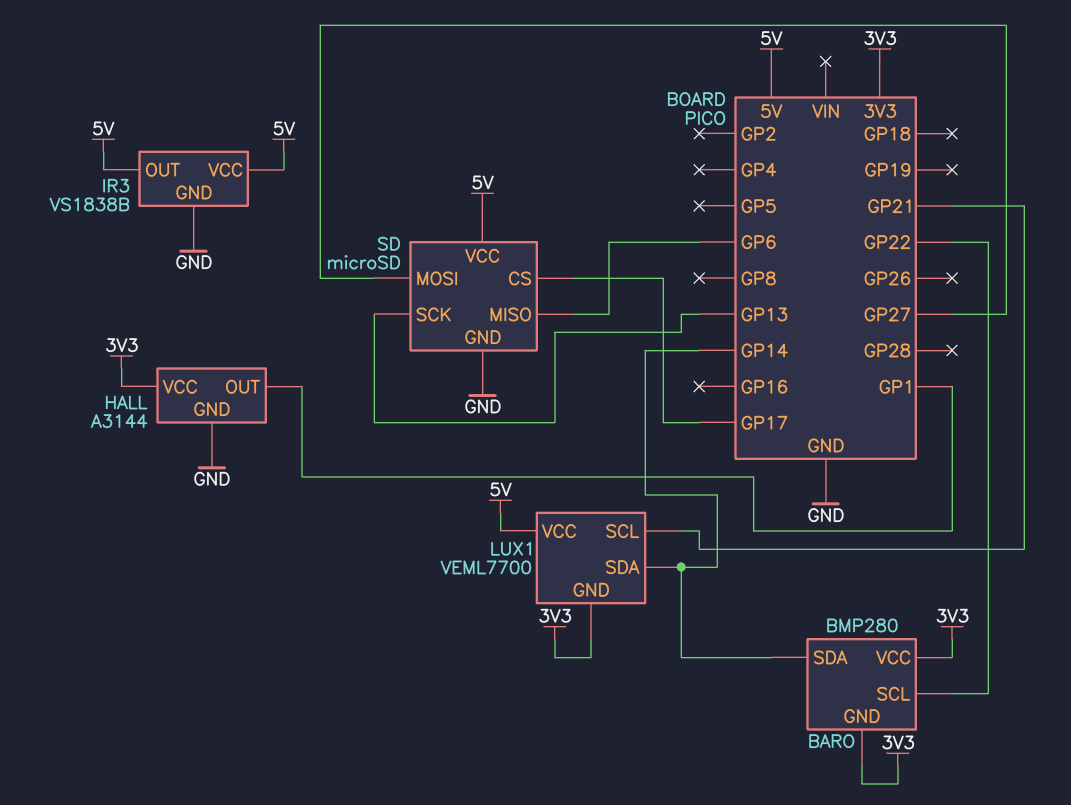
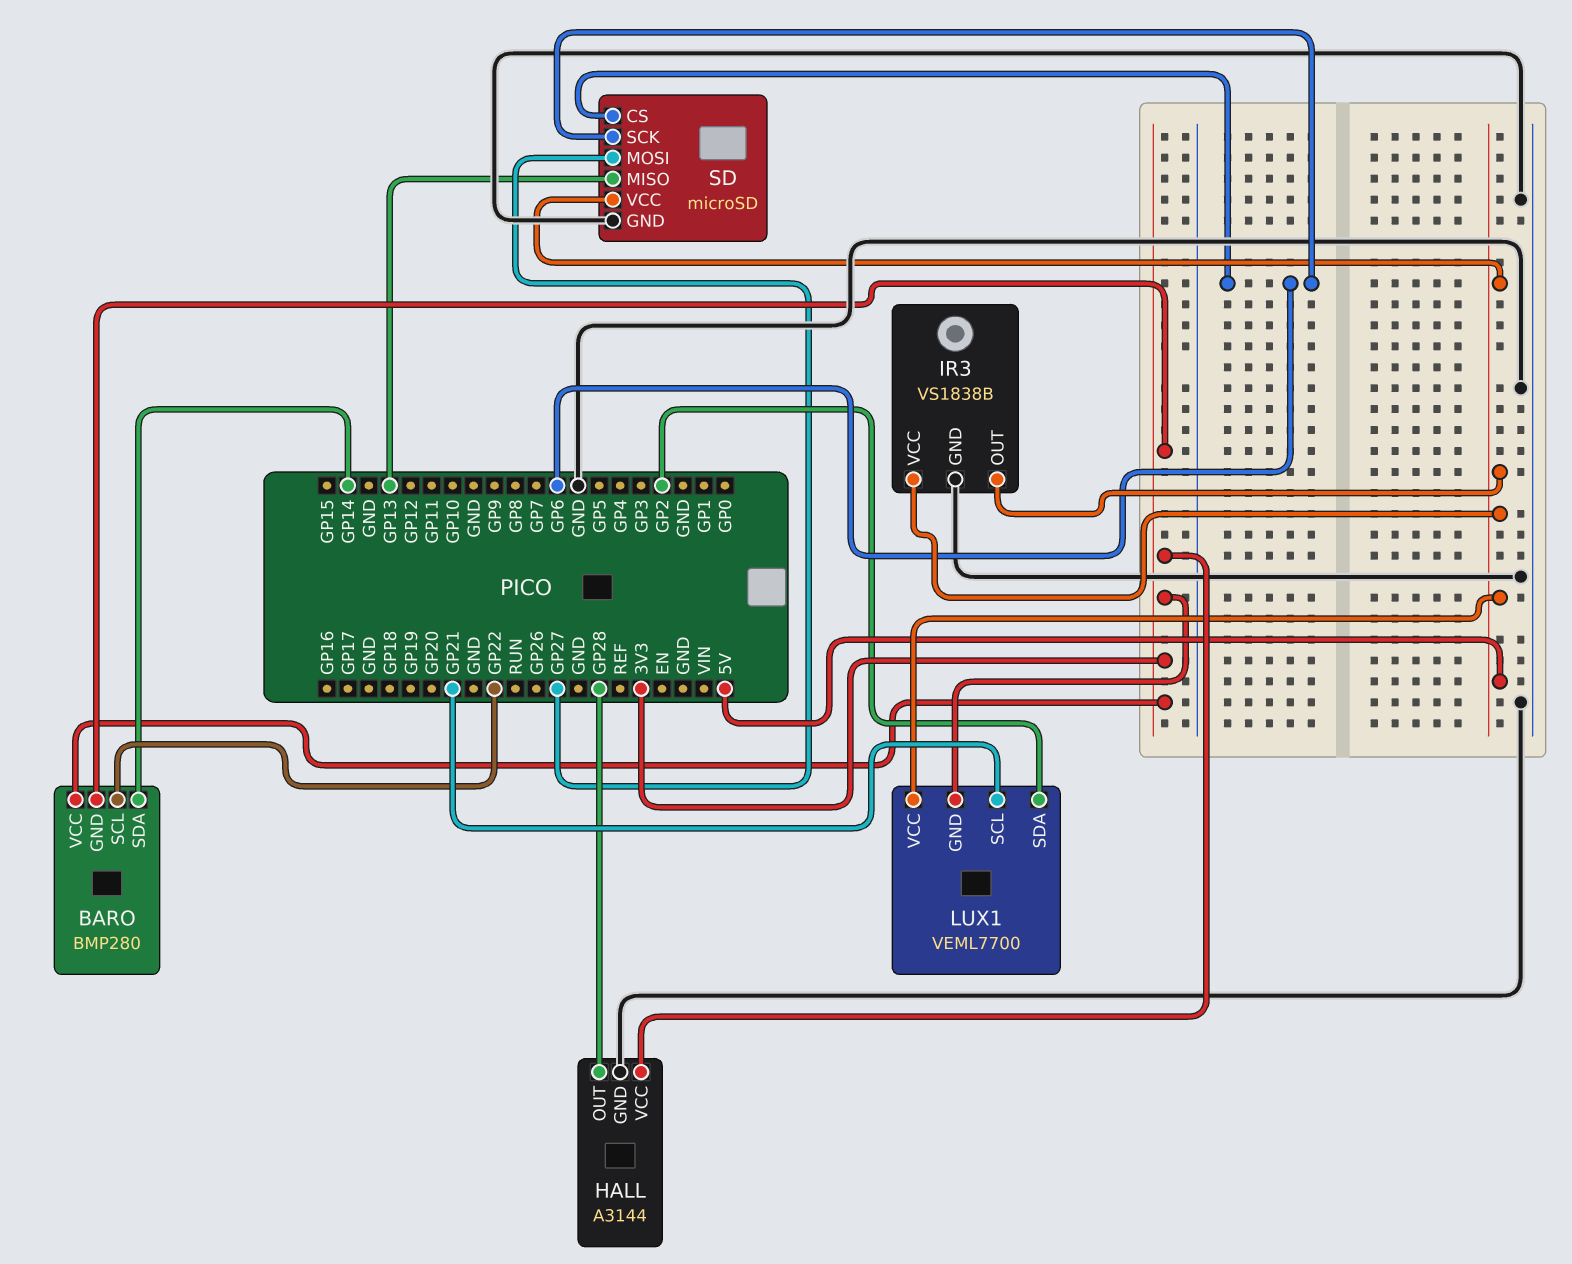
HALL pin OUT: GP1 -> GP28
LUX1 pin SDA: GP14 -> GP2
SD pin CS: GP17 -> GP6
SD pin MISO: GP6 -> GP13
SD pin SCK: GP13 -> GP6

